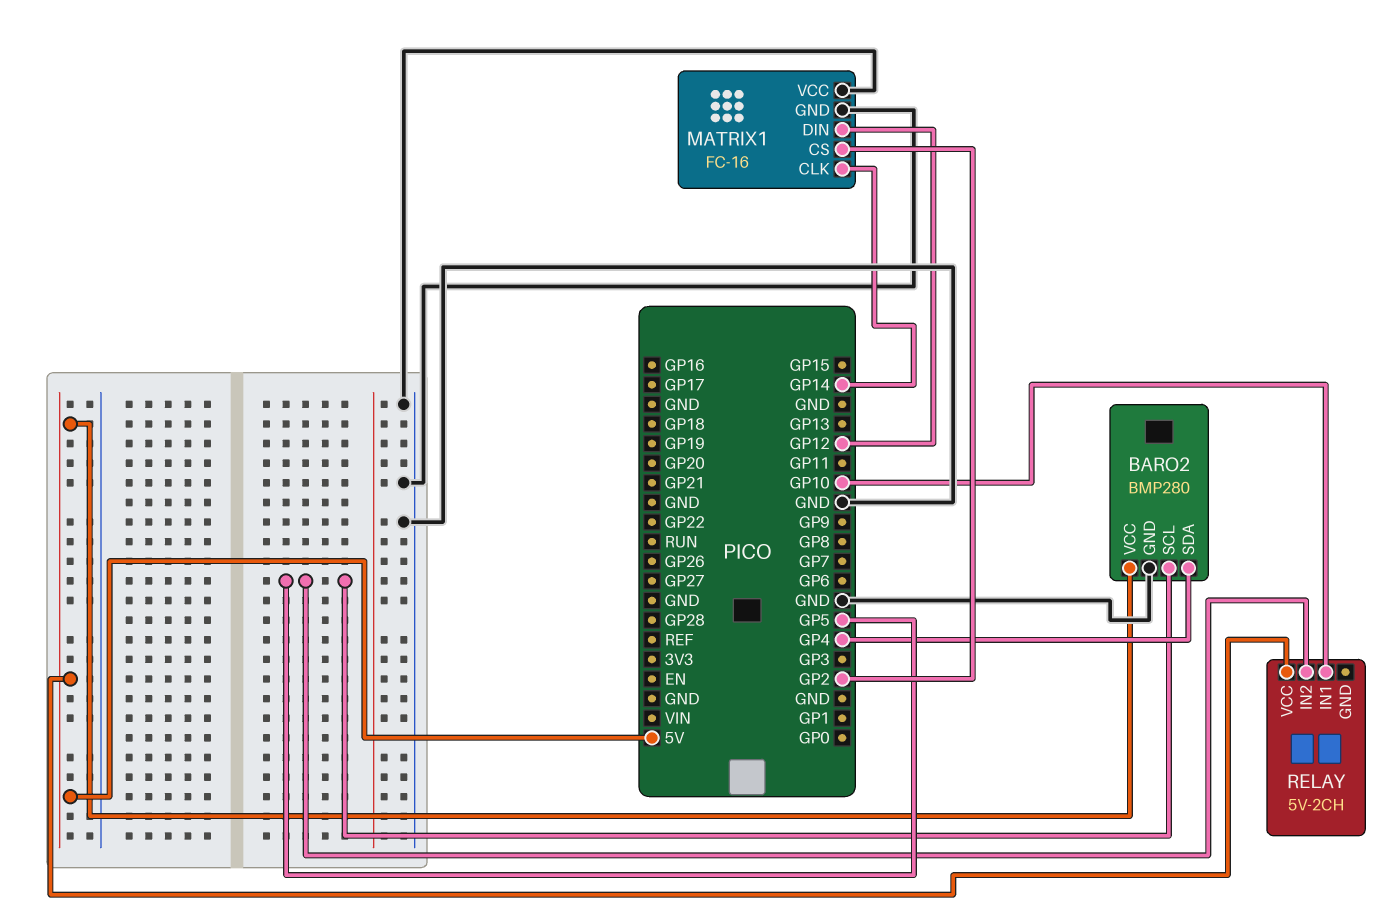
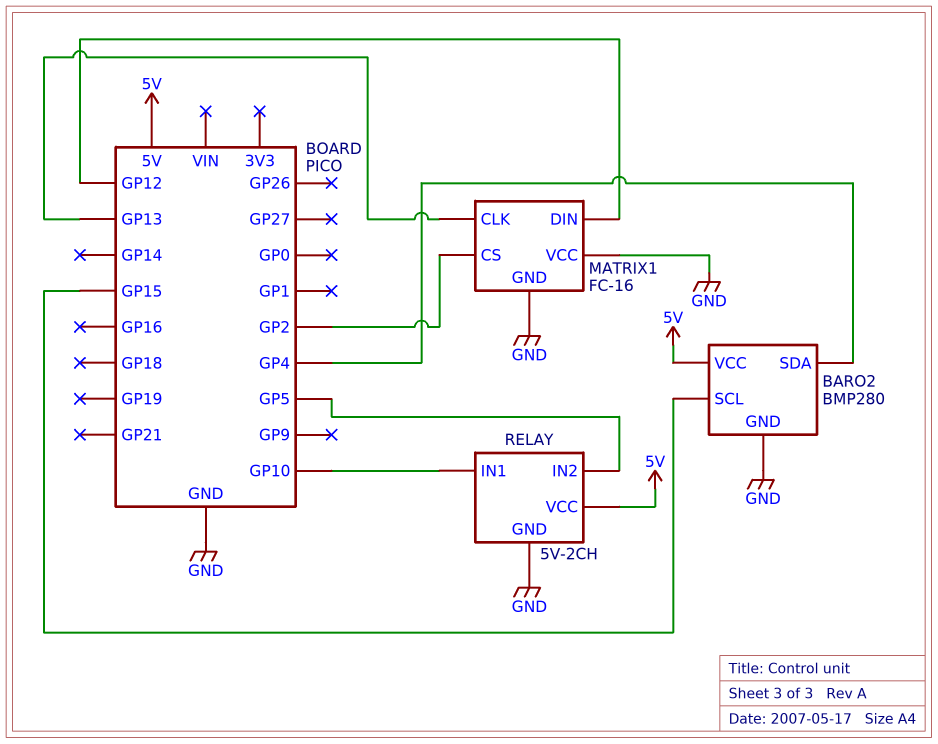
BARO2 pin SCL: GP5 -> GP15
MATRIX1 pin CLK: GP14 -> GP13
RELAY pin GND: none -> GND

